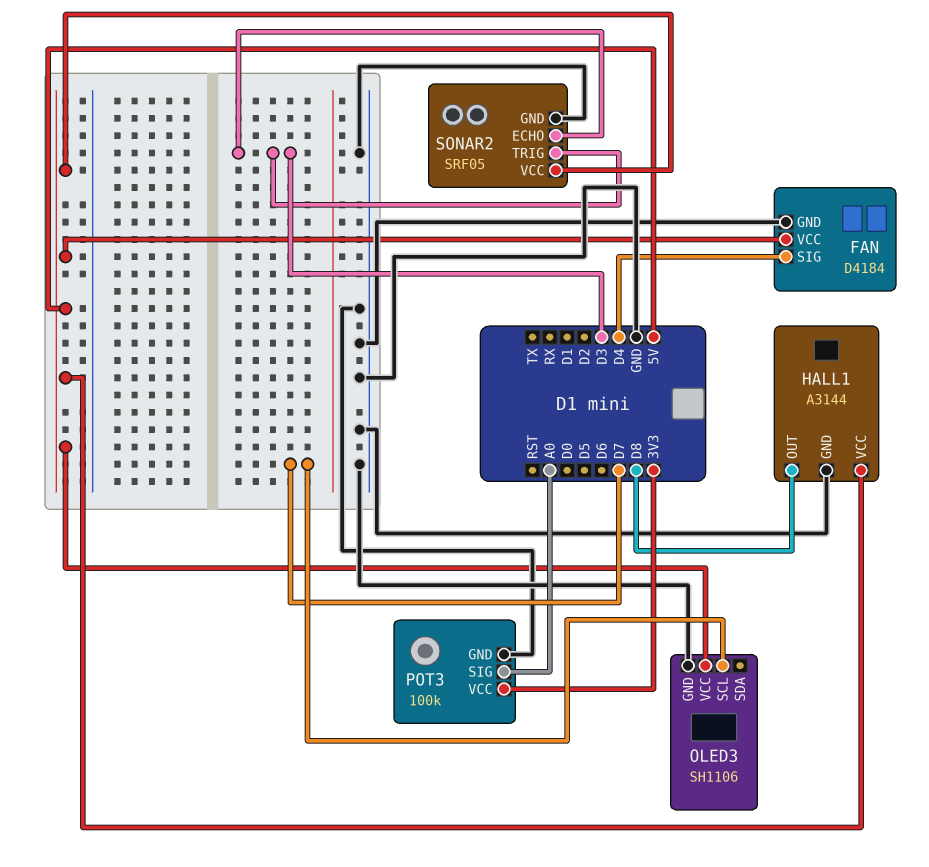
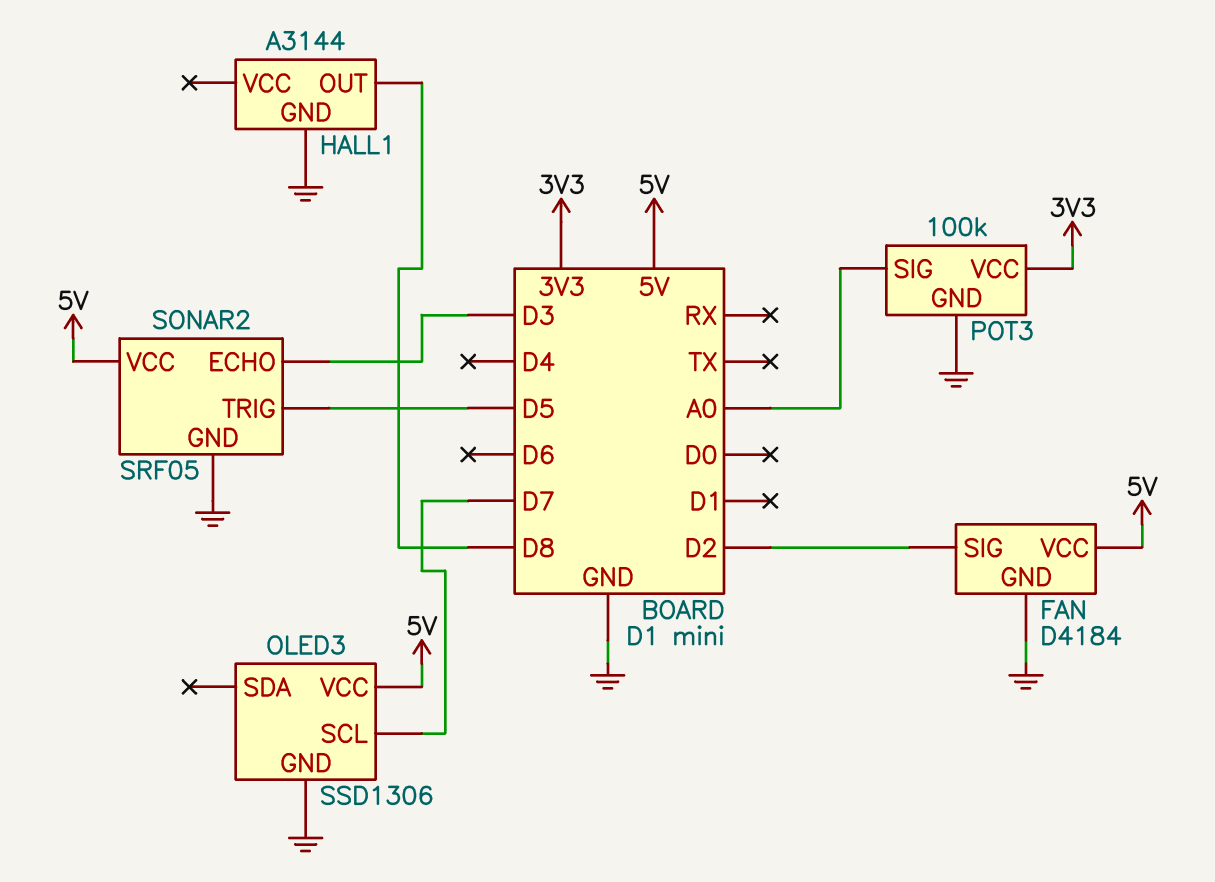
FAN pin SIG: D4 -> D2
HALL1 pin VCC: 5V -> none
OLED3: SH1106 -> SSD1306
SONAR2 pin TRIG: D3 -> D5

